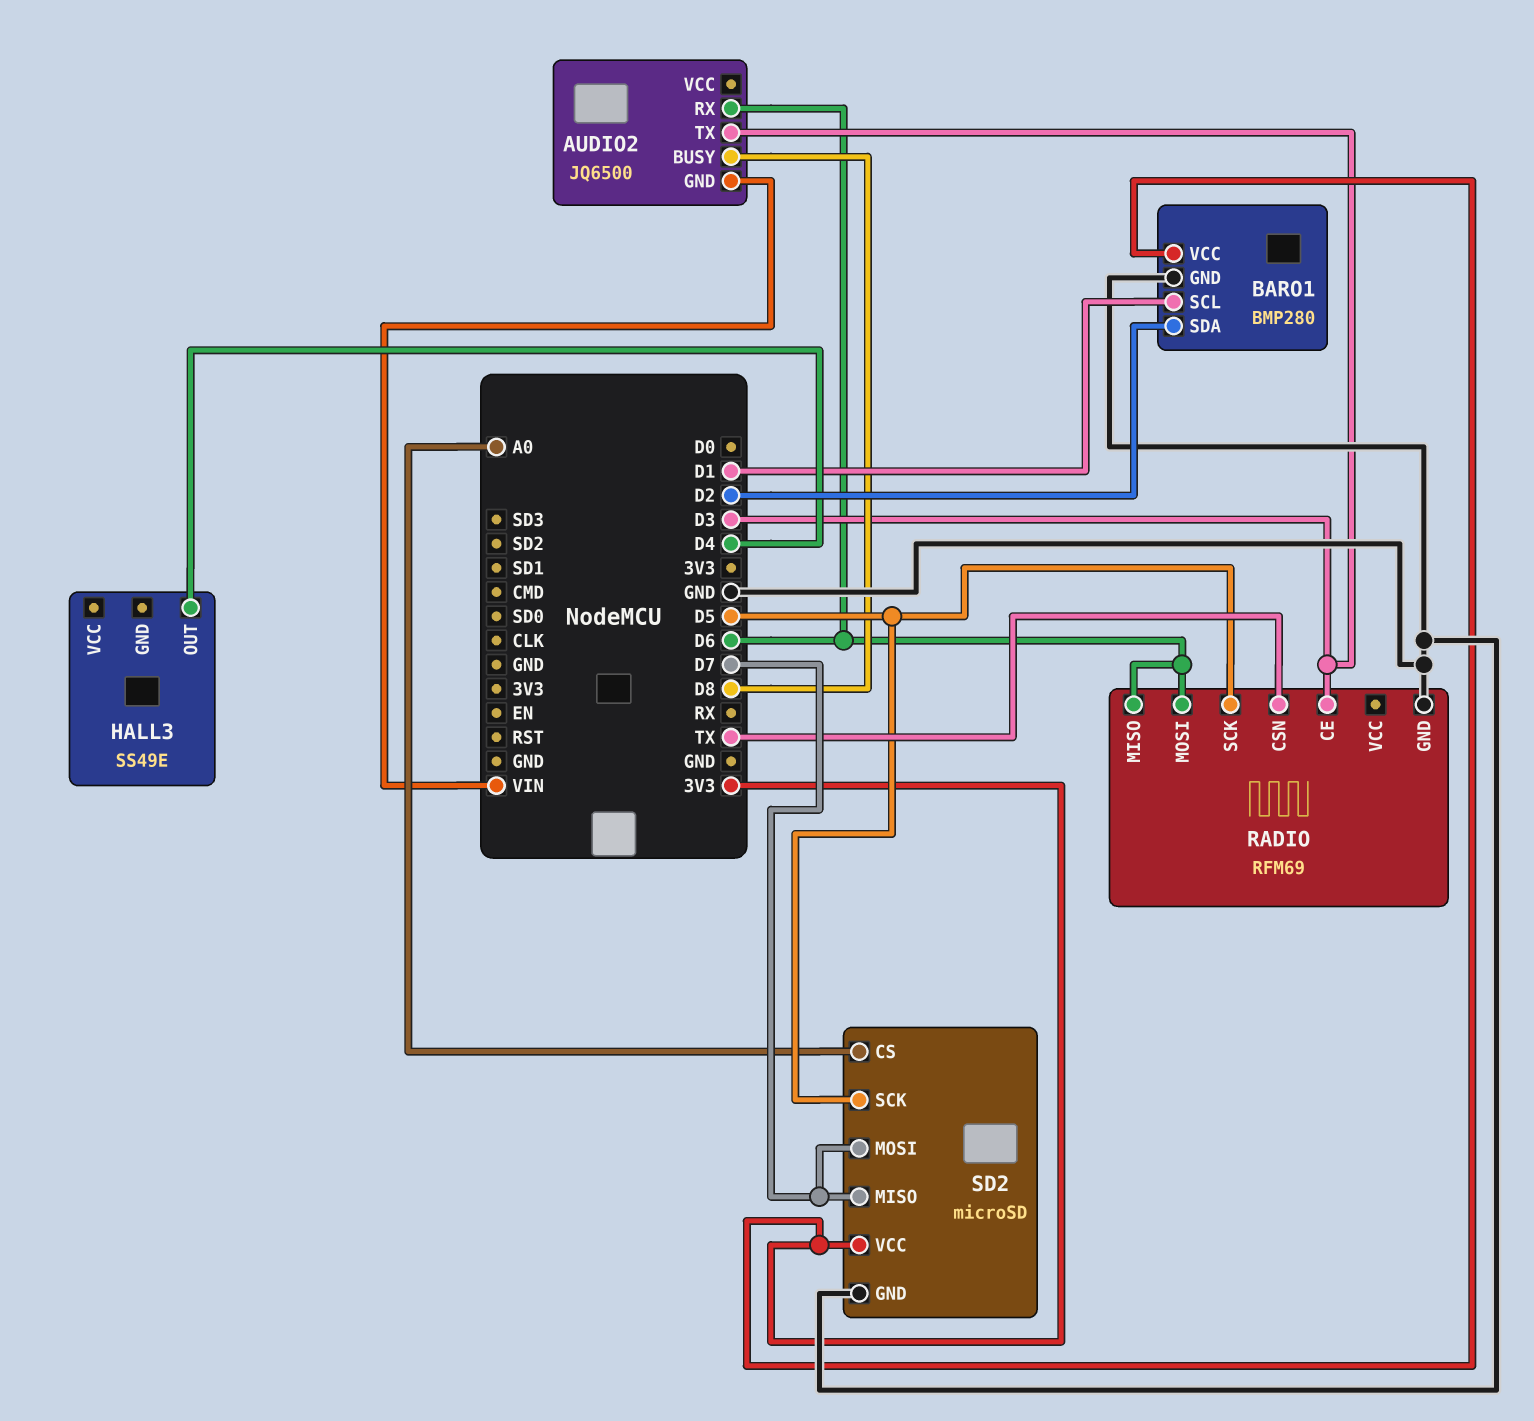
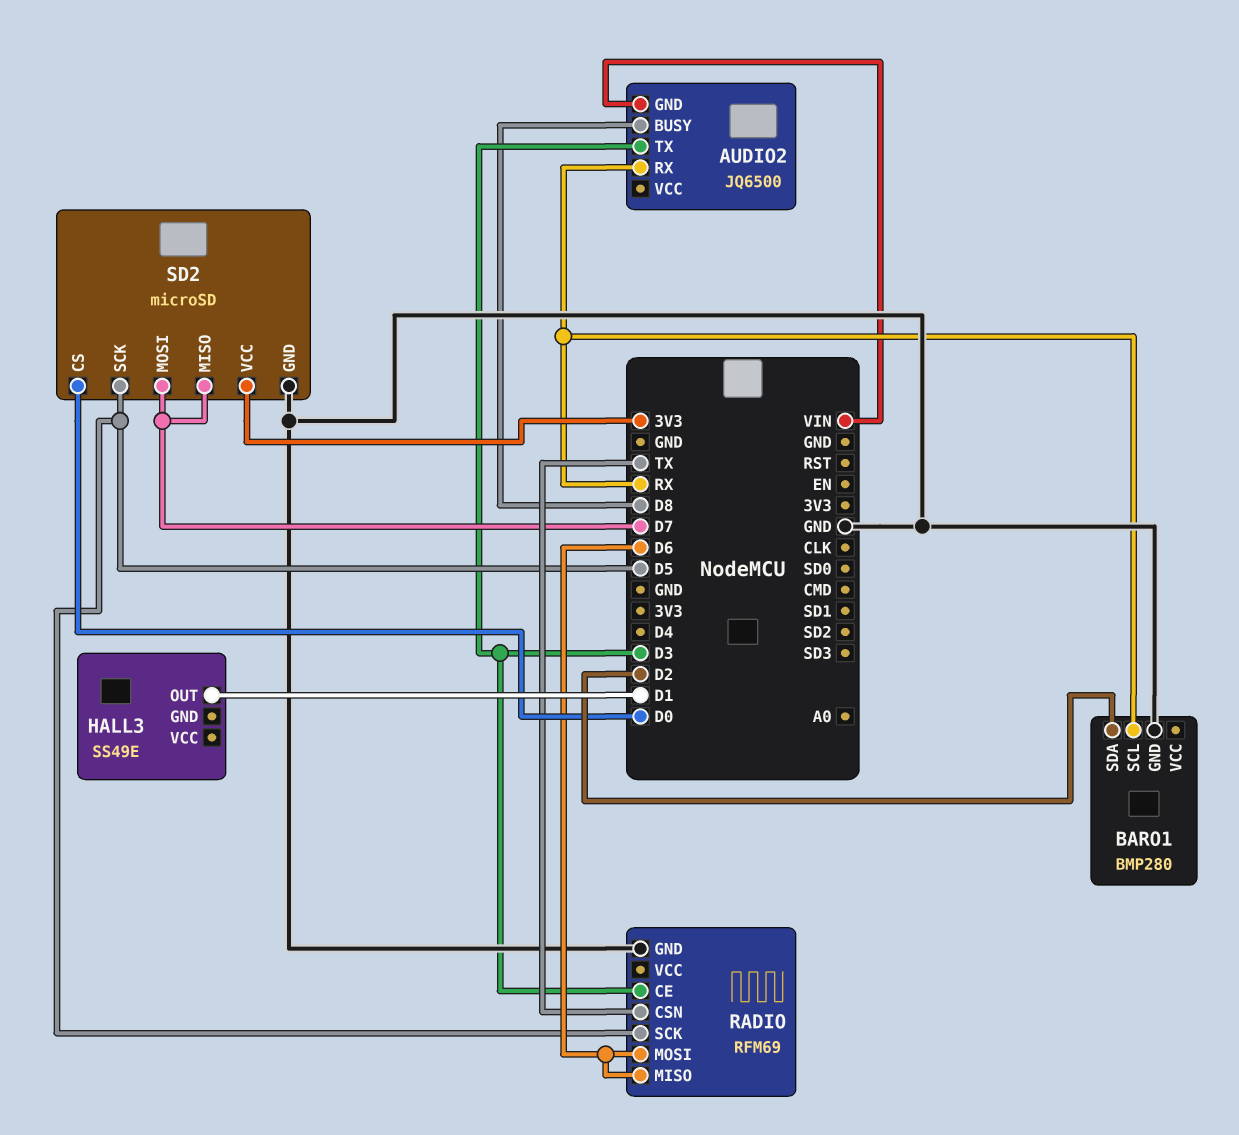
AUDIO2 pin RX: D6 -> RX
BARO1 pin SCL: D1 -> RX
BARO1 pin VCC: 3V3 -> none
HALL3 pin OUT: D4 -> D1
SD2 pin CS: A0 -> D0

